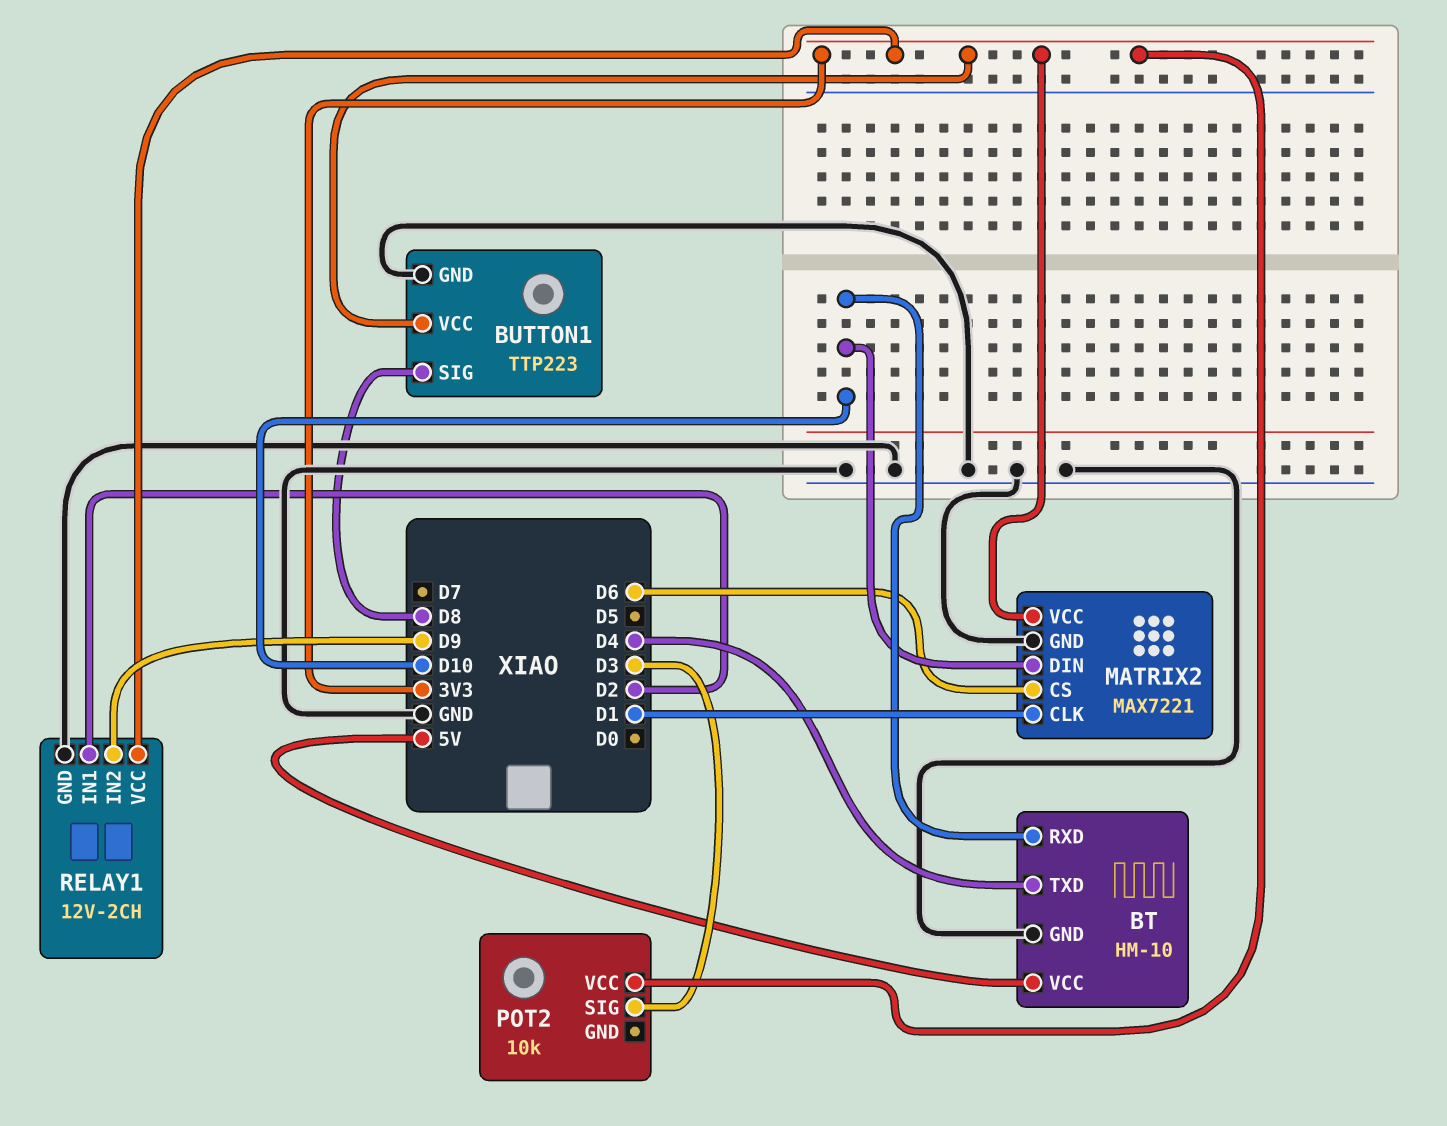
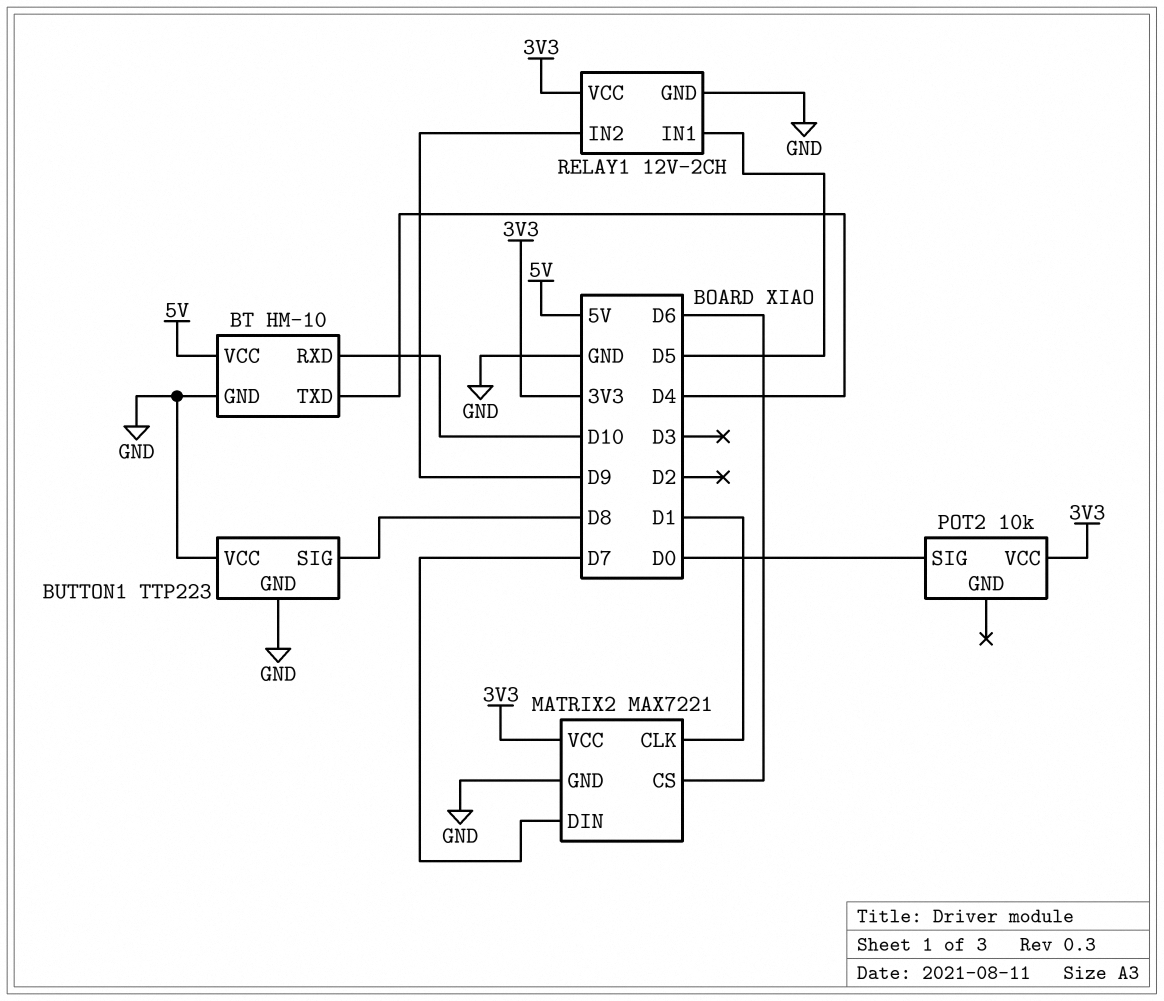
BUTTON1 pin VCC: 3V3 -> GND
MATRIX2 pin DIN: D10 -> D7
POT2 pin SIG: D3 -> D0
RELAY1 pin IN1: D2 -> D5

